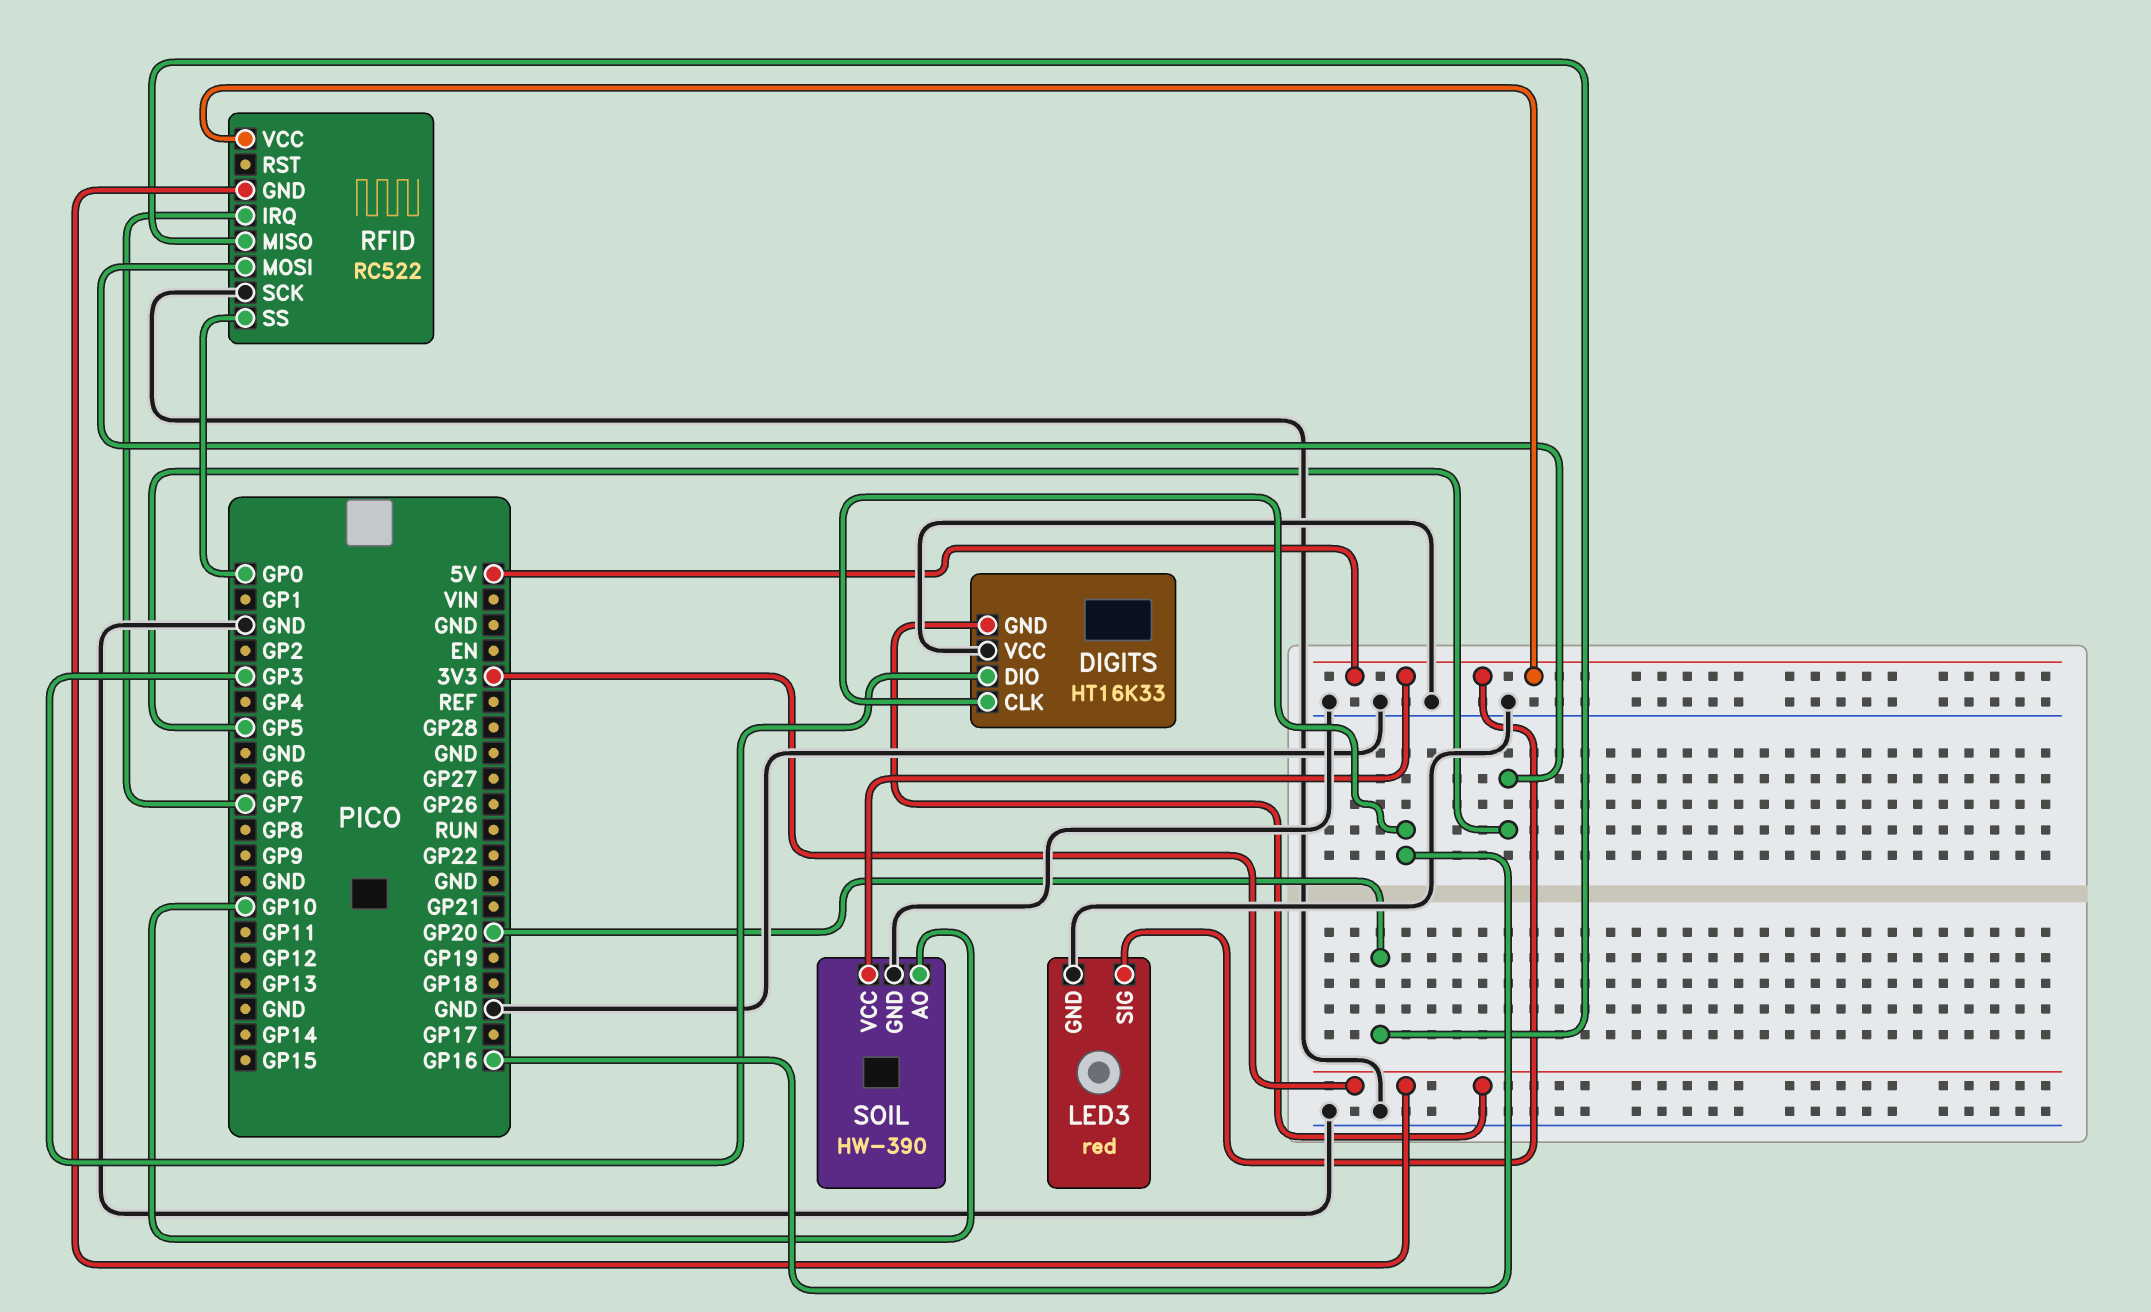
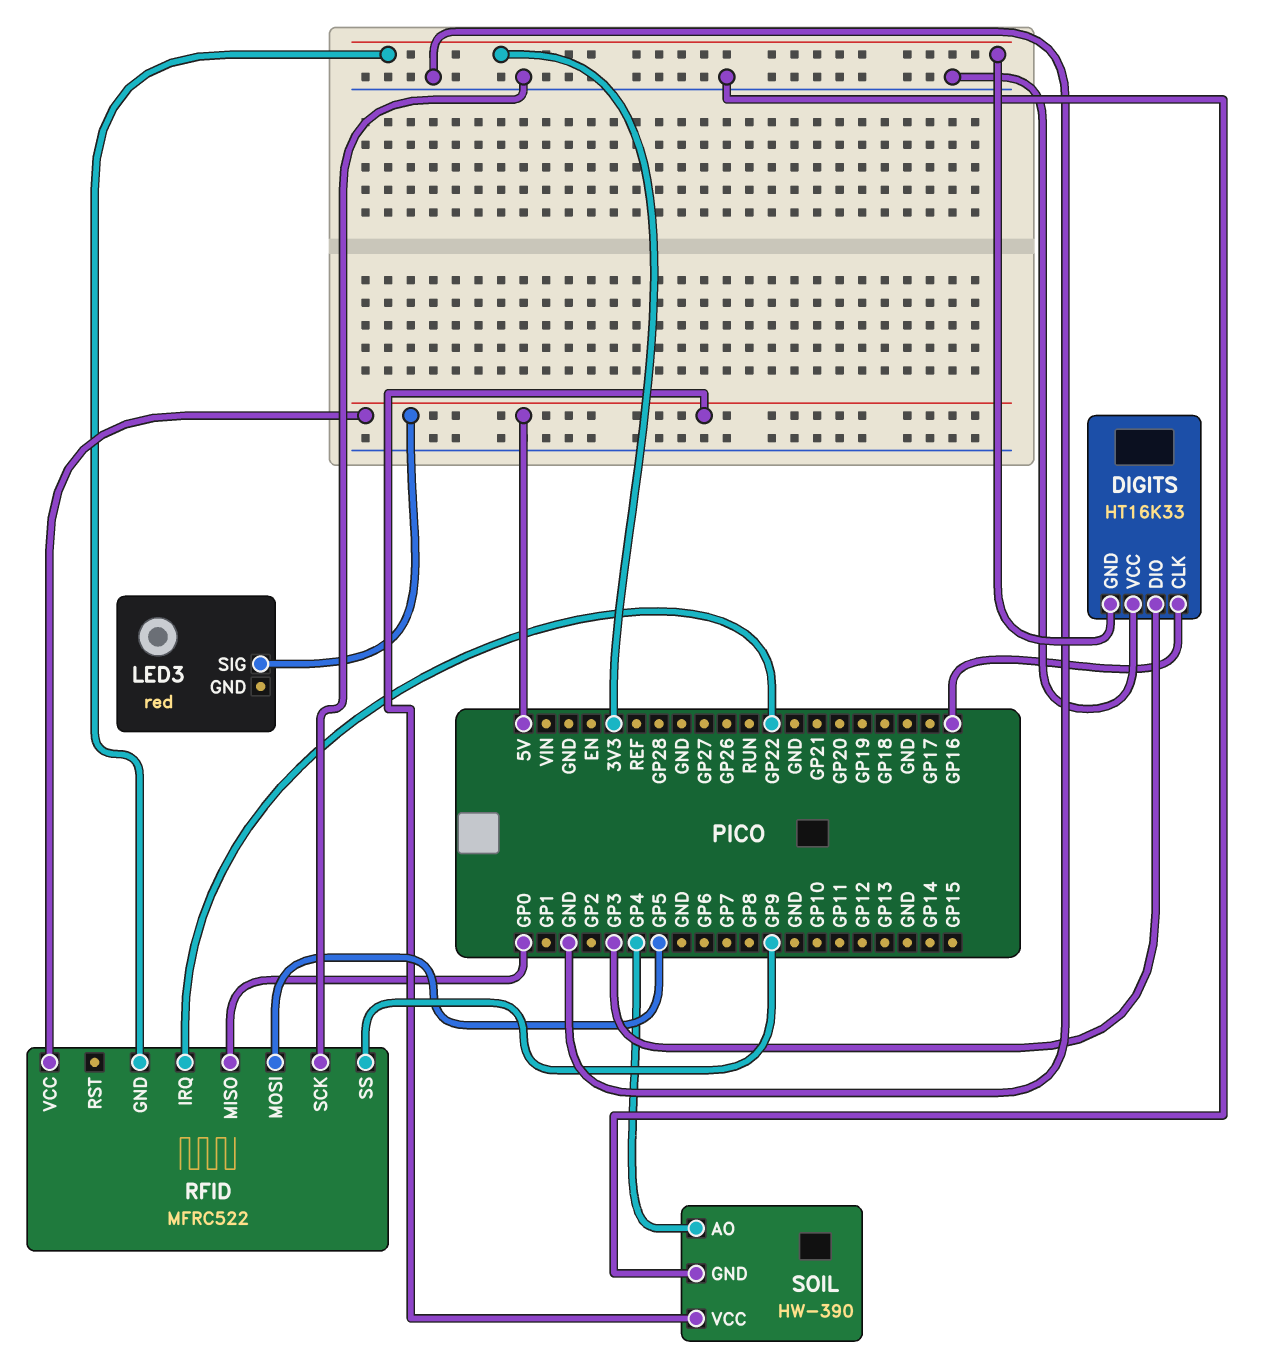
LED3 pin GND: GND -> none
RFID: RC522 -> MFRC522
RFID pin IRQ: GP7 -> GP22
RFID pin MISO: GP20 -> GP0
RFID pin SS: GP0 -> GP9
SOIL pin AO: GP10 -> GP4

